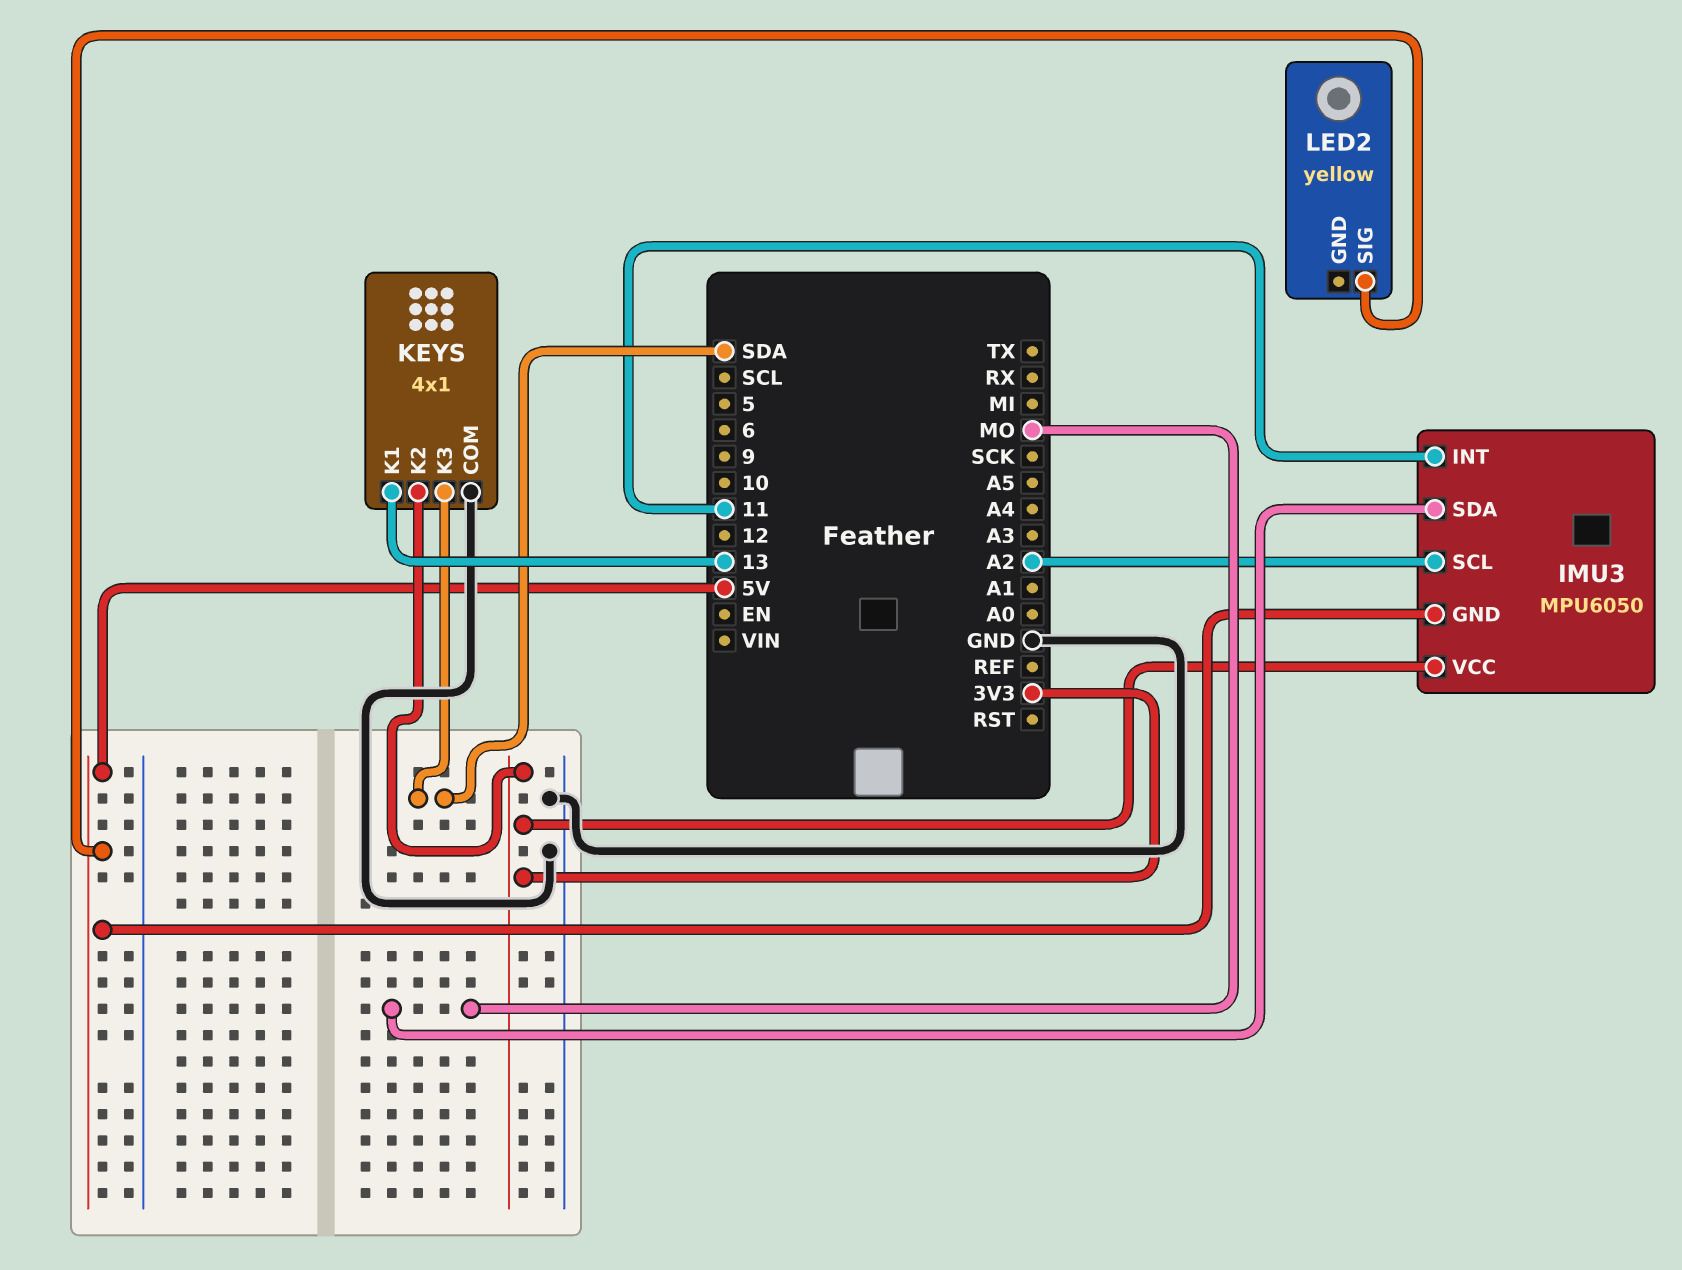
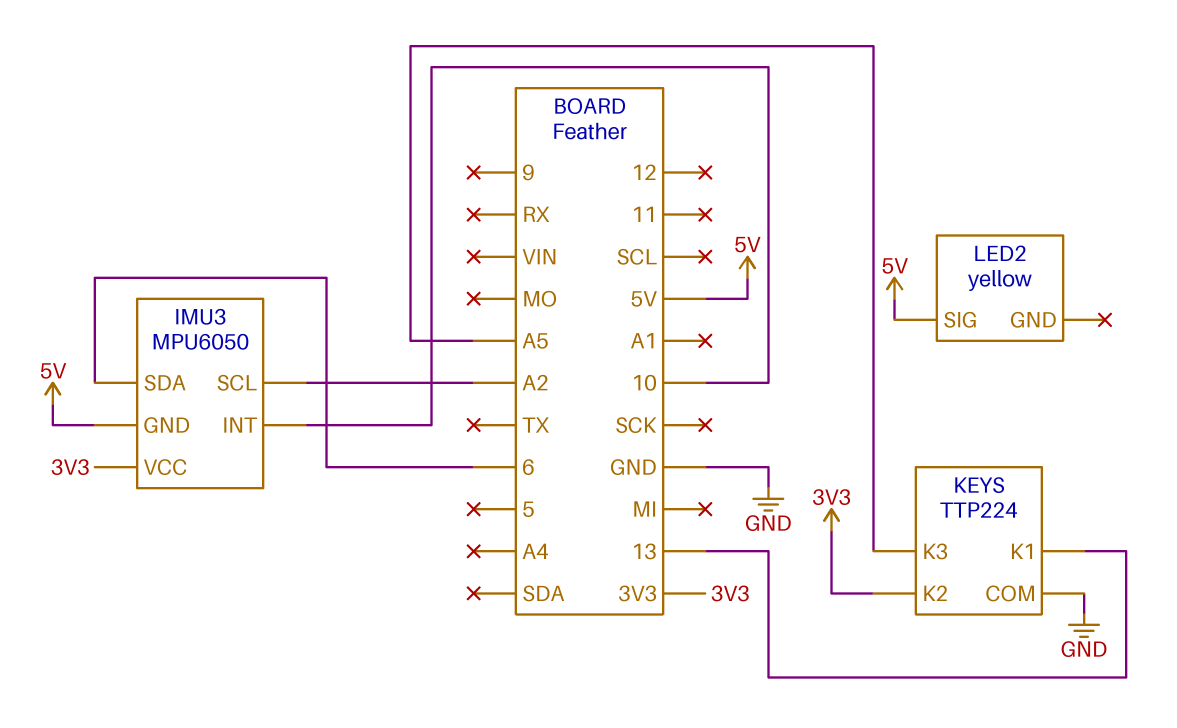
IMU3 pin INT: 11 -> 10
IMU3 pin SDA: MO -> 6
KEYS: 4x1 -> TTP224
KEYS pin K3: SDA -> A5

